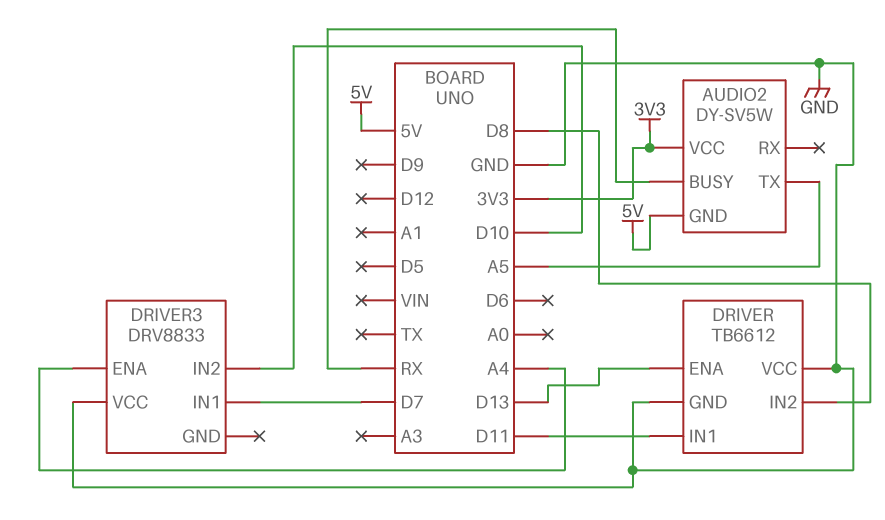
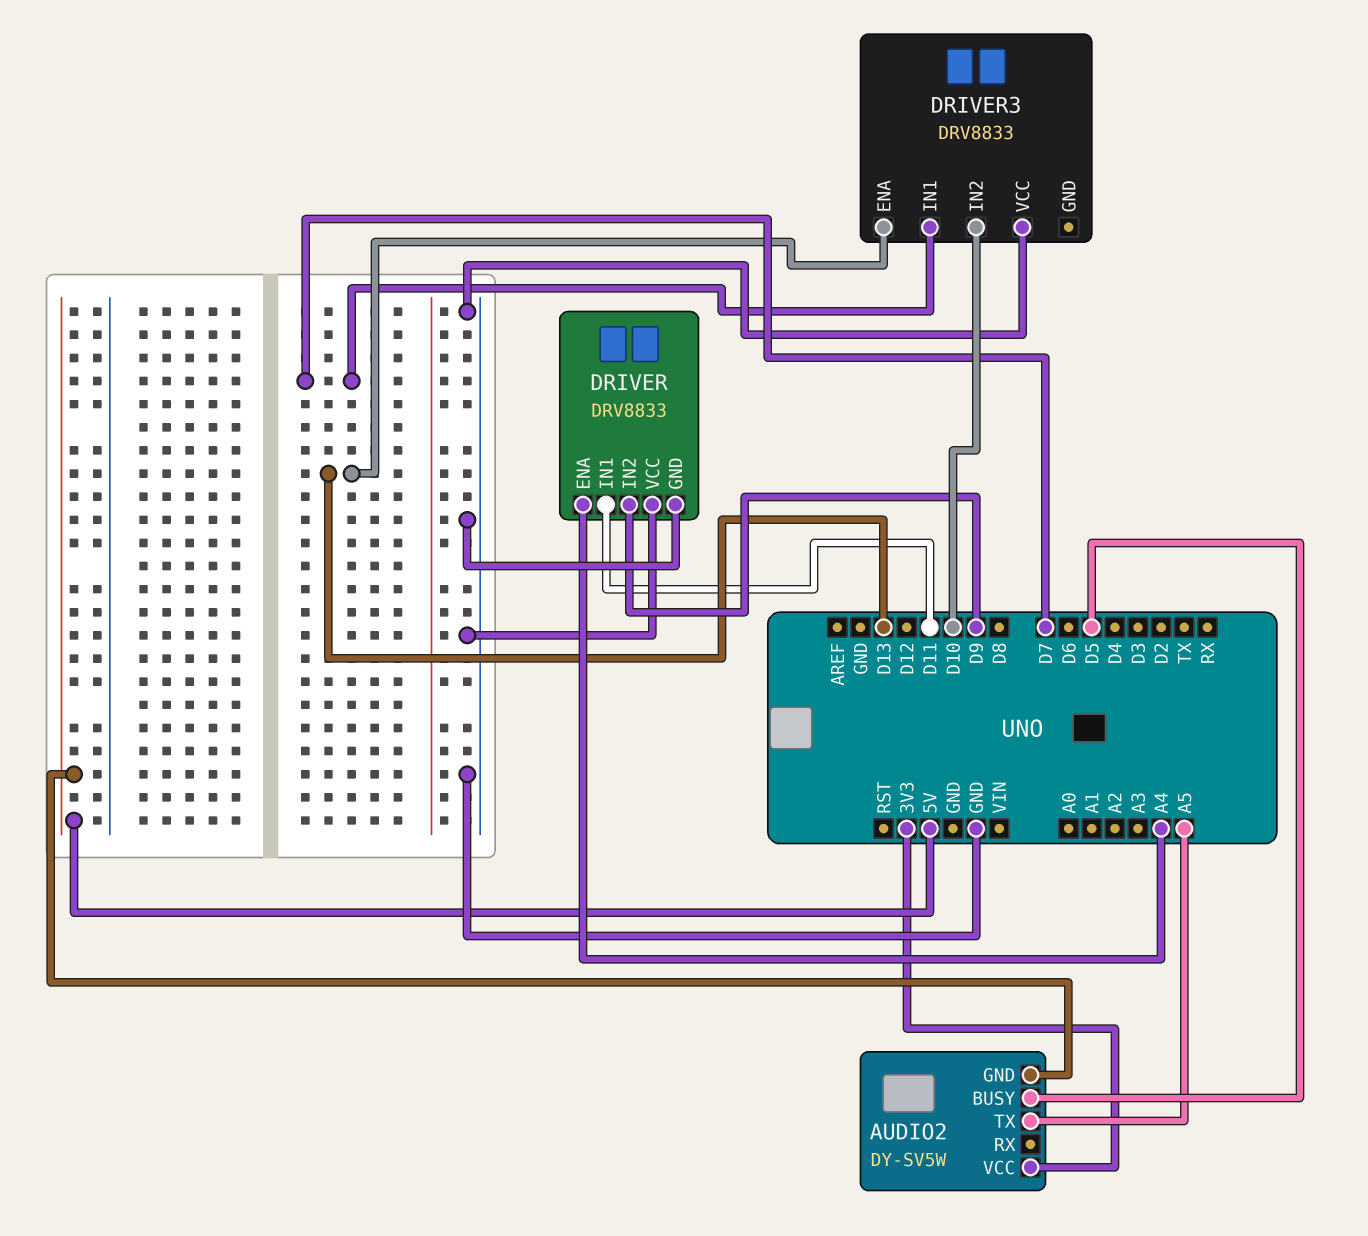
AUDIO2 pin BUSY: RX -> D5
DRIVER: TB6612 -> DRV8833
DRIVER pin ENA: D13 -> A4
DRIVER pin IN2: D8 -> D9
DRIVER3 pin ENA: A4 -> D13

